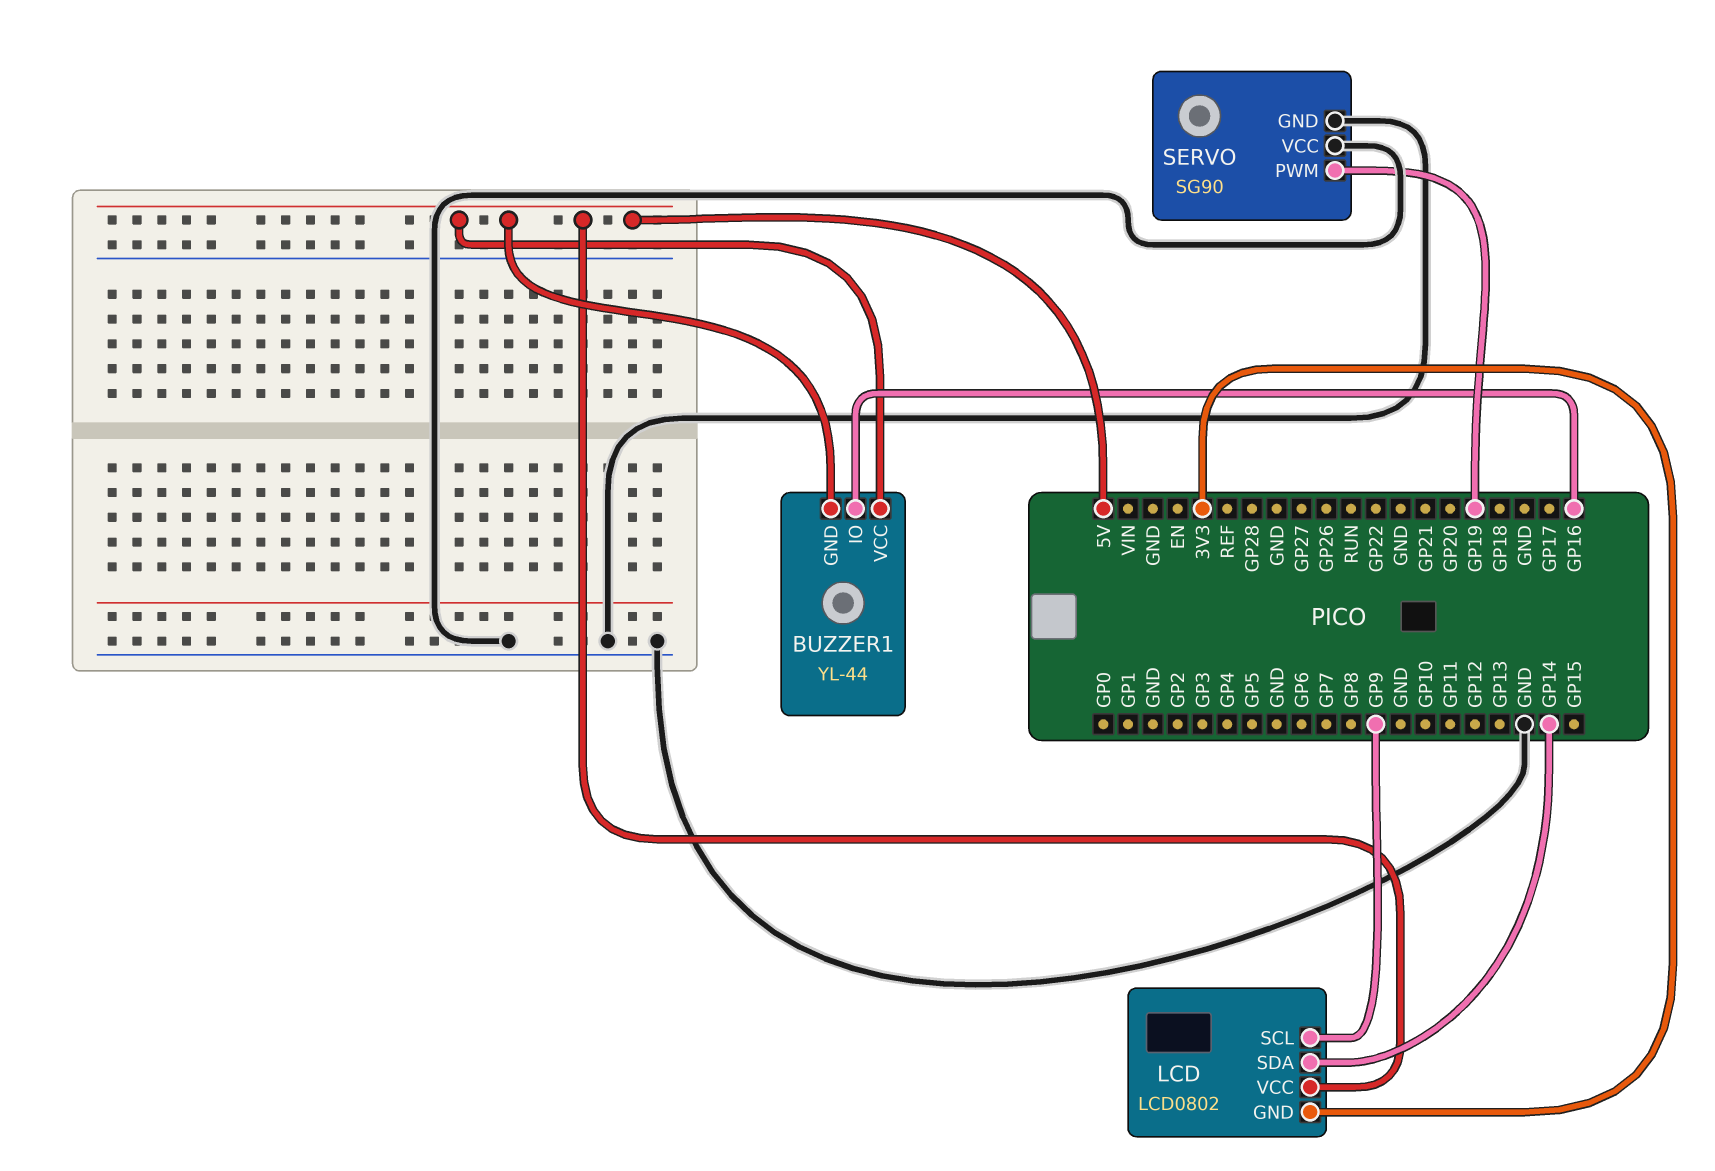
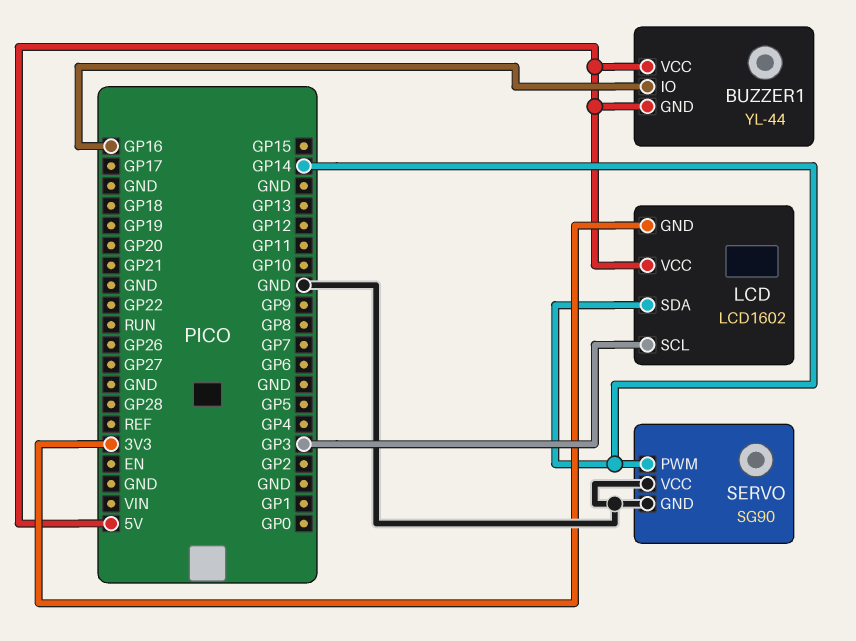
LCD: LCD0802 -> LCD1602
LCD pin SCL: GP9 -> GP3
SERVO pin PWM: GP19 -> GP14

